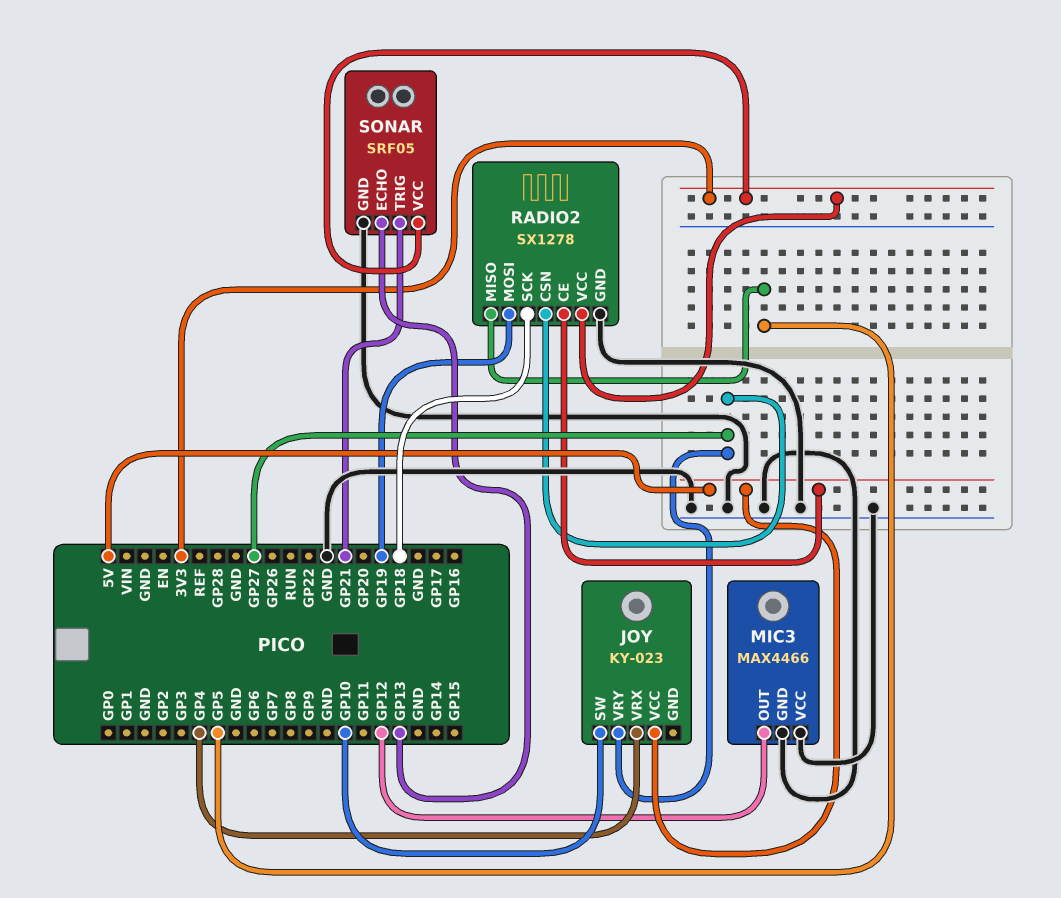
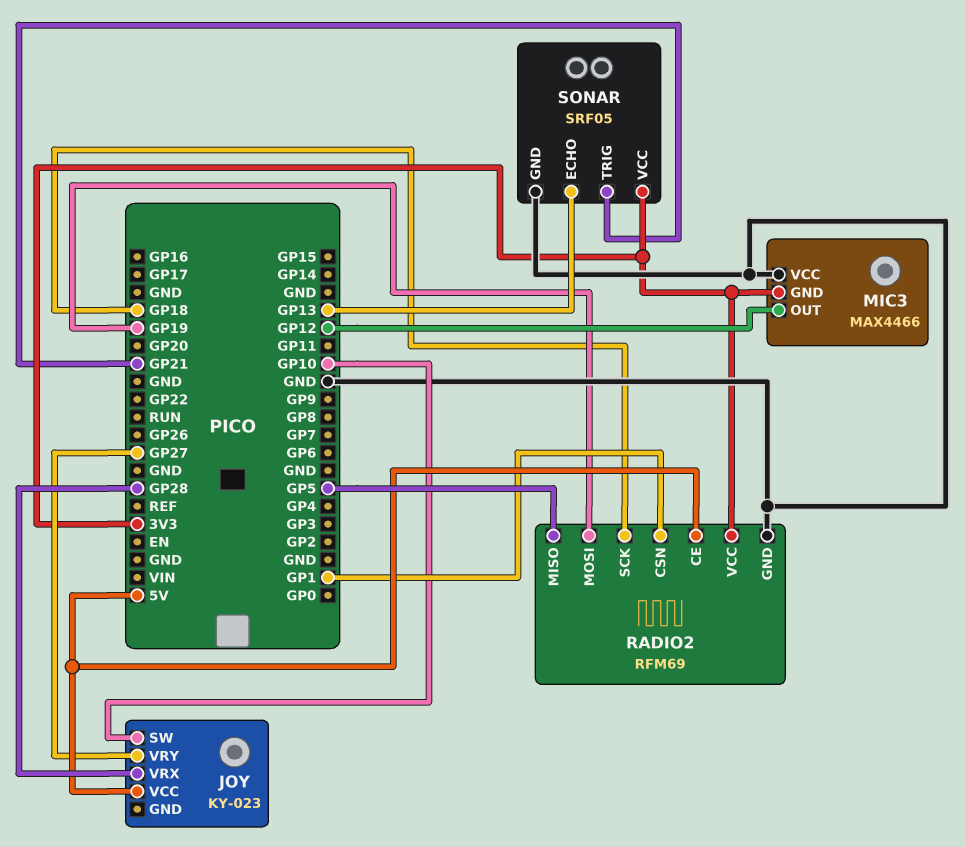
JOY pin VRX: GP4 -> GP28
MIC3 pin GND: GND -> 3V3
RADIO2: SX1278 -> RFM69
RADIO2 pin CSN: GP27 -> GP1

